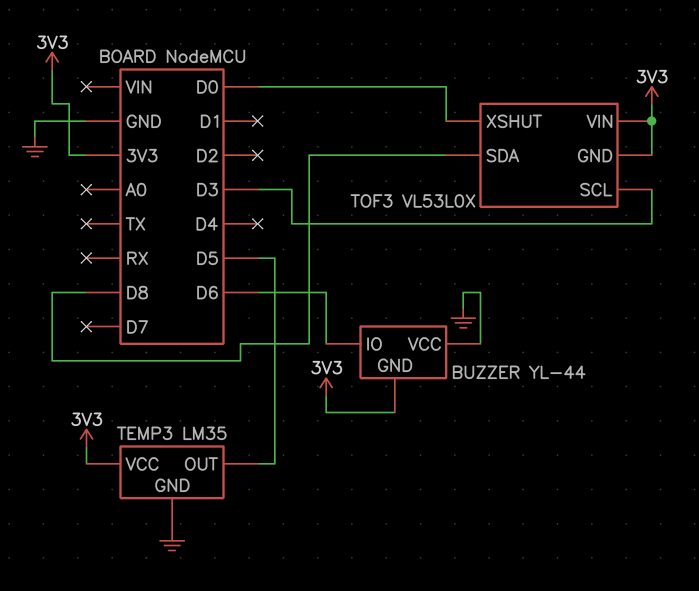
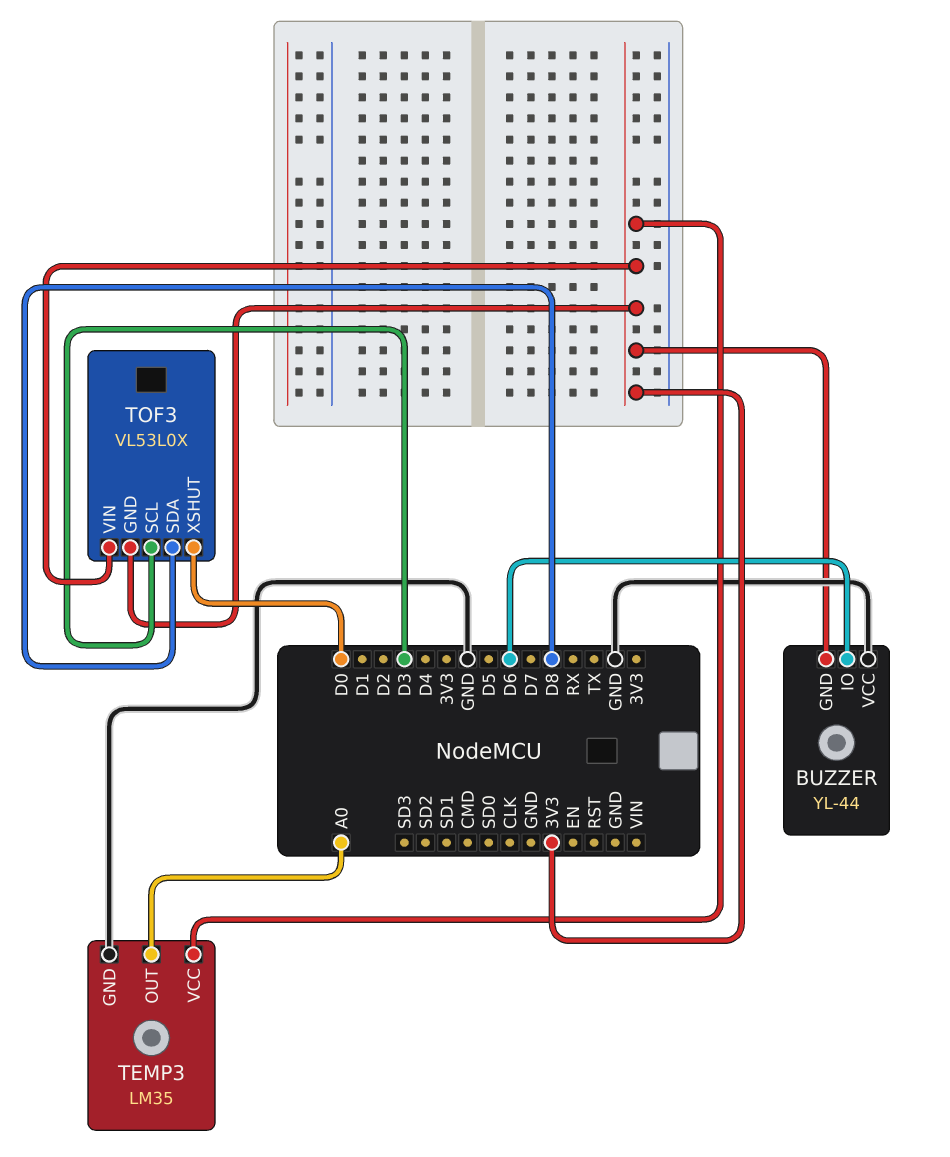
TEMP3 pin OUT: D5 -> A0

